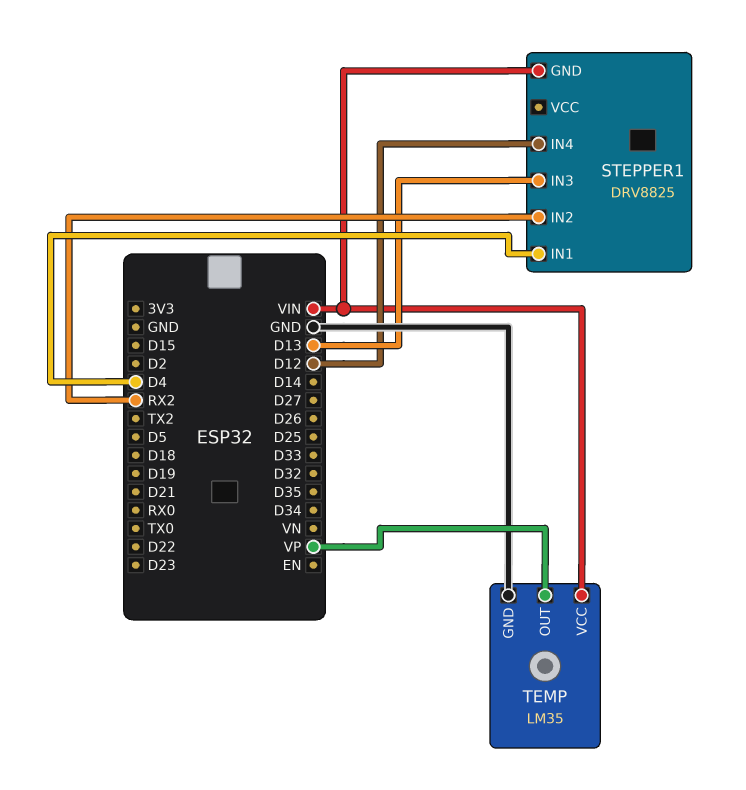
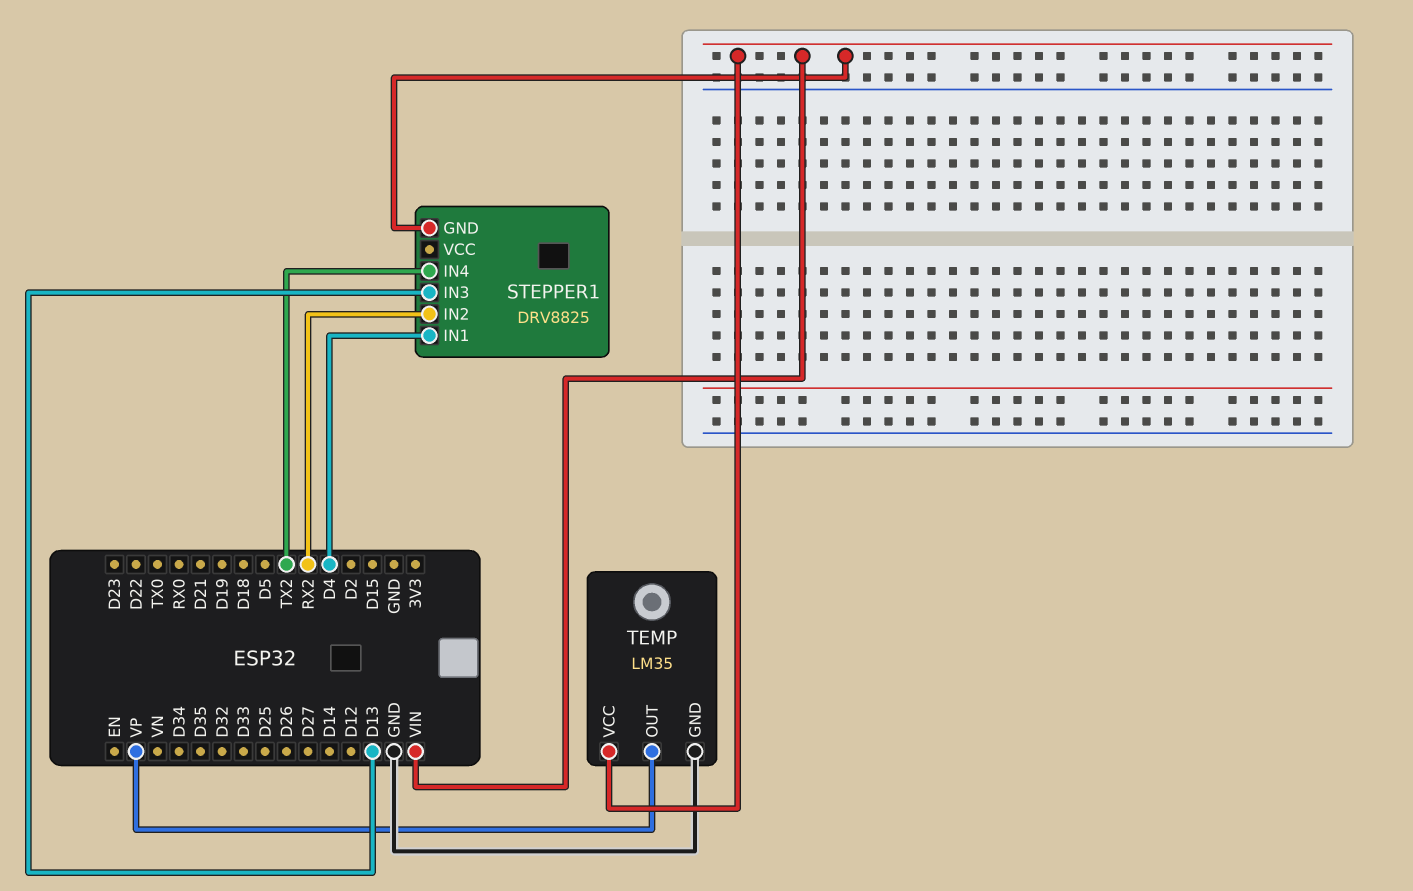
STEPPER1 pin IN4: D12 -> TX2

